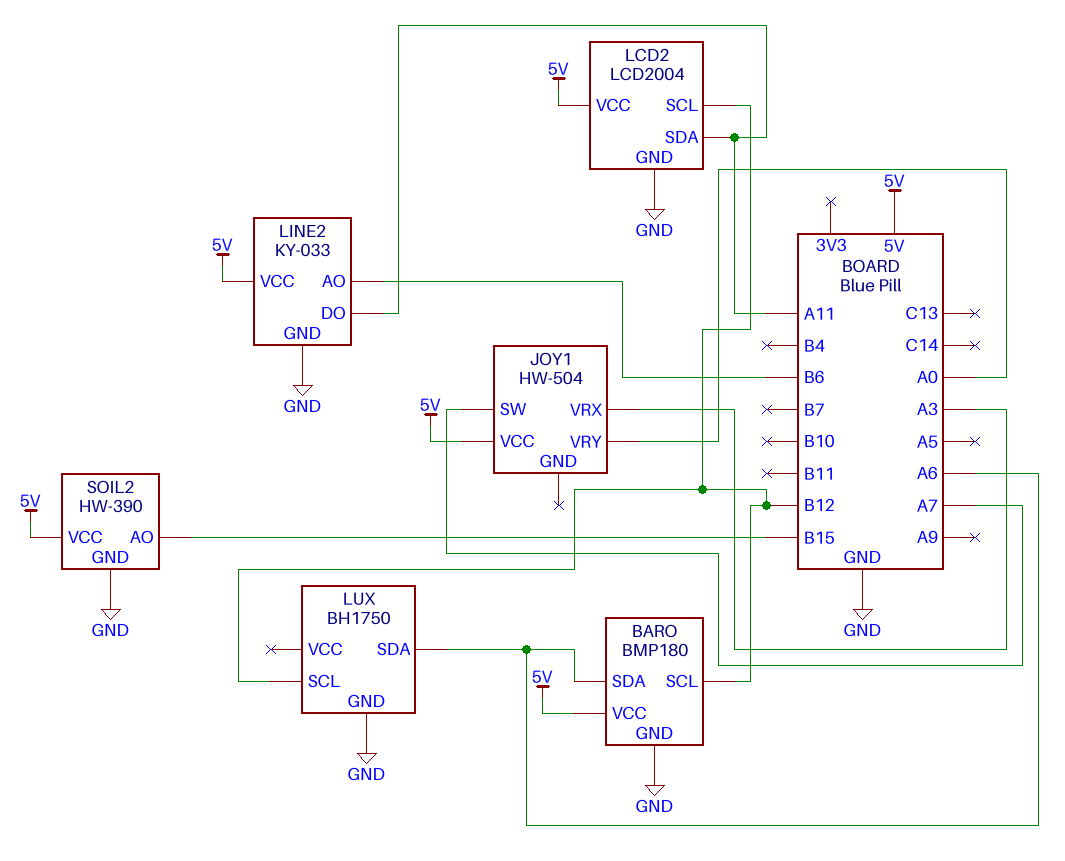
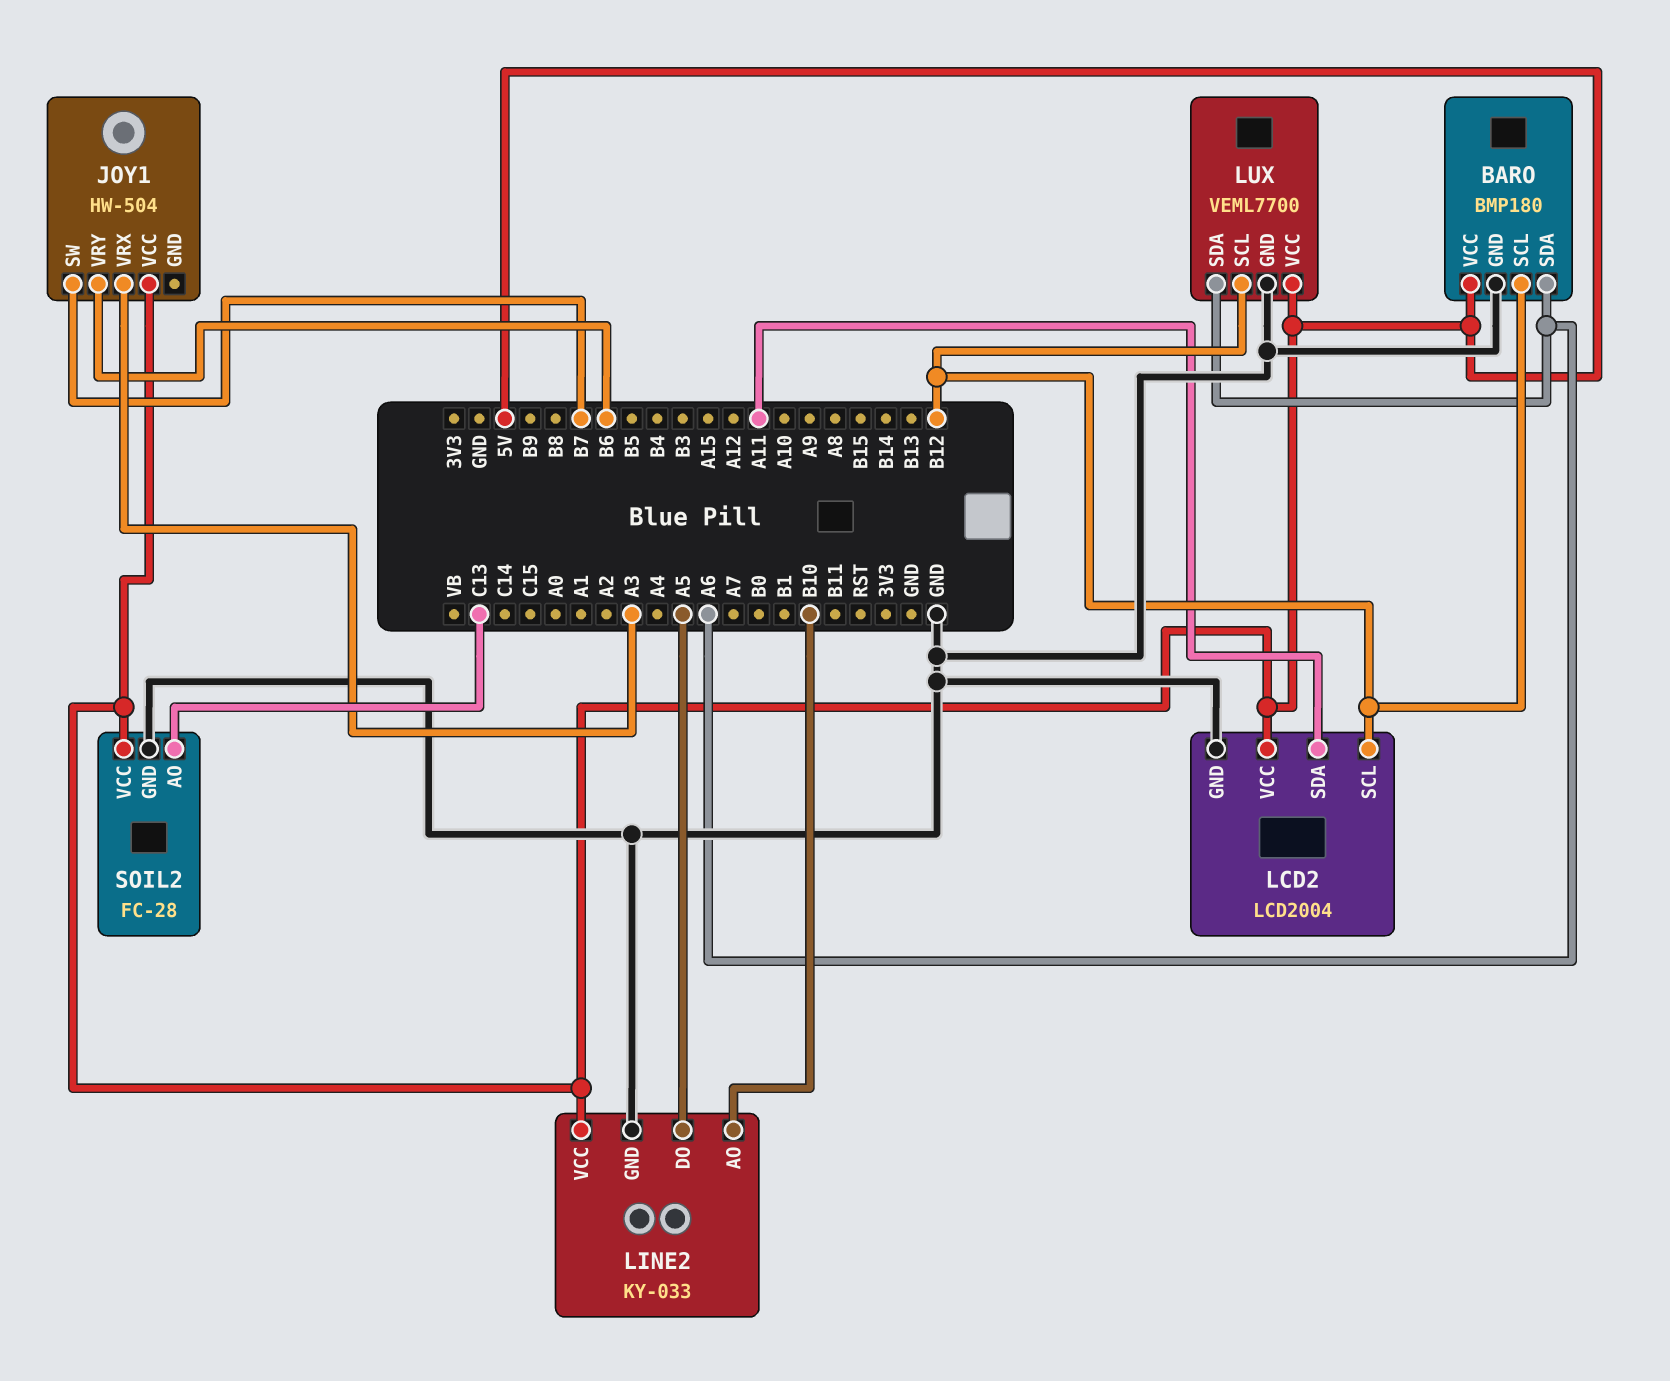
JOY1 pin SW: A7 -> B7
JOY1 pin VRY: A0 -> B6
LINE2 pin AO: B6 -> B10
LINE2 pin DO: A11 -> A5
LUX: BH1750 -> VEML7700
LUX pin VCC: none -> 5V
SOIL2: HW-390 -> FC-28
SOIL2 pin AO: B15 -> C13

